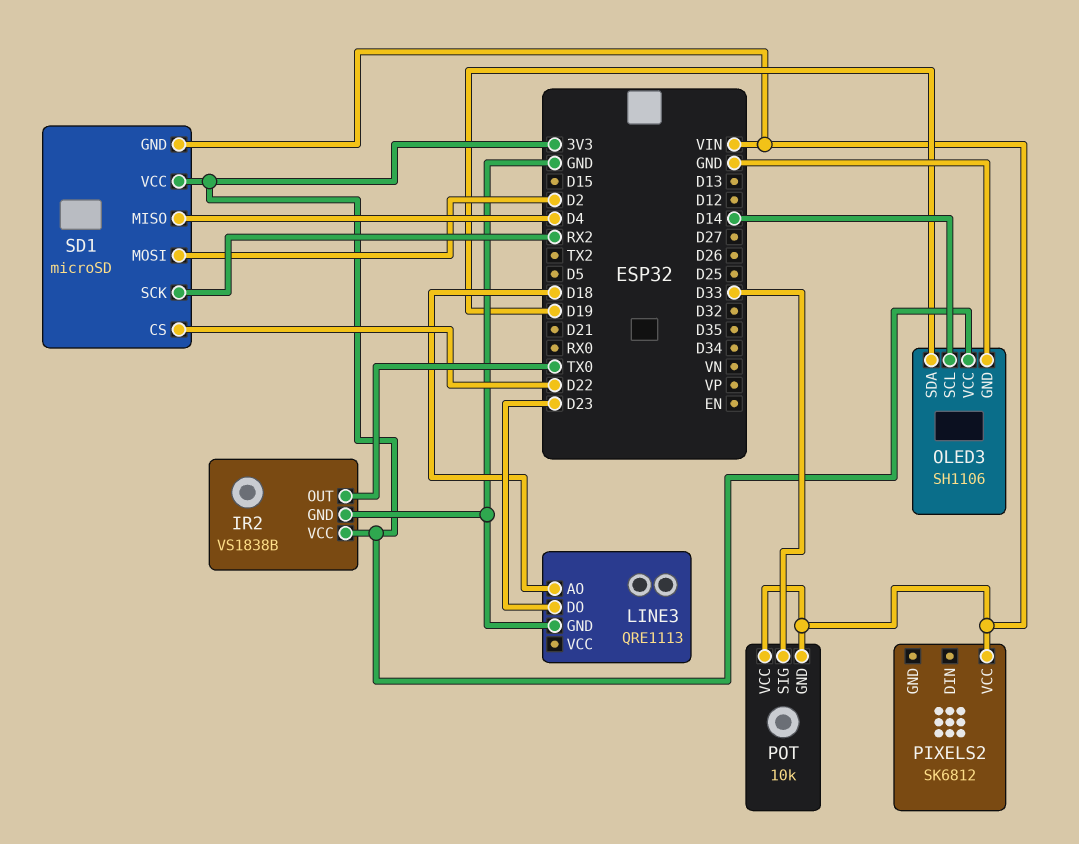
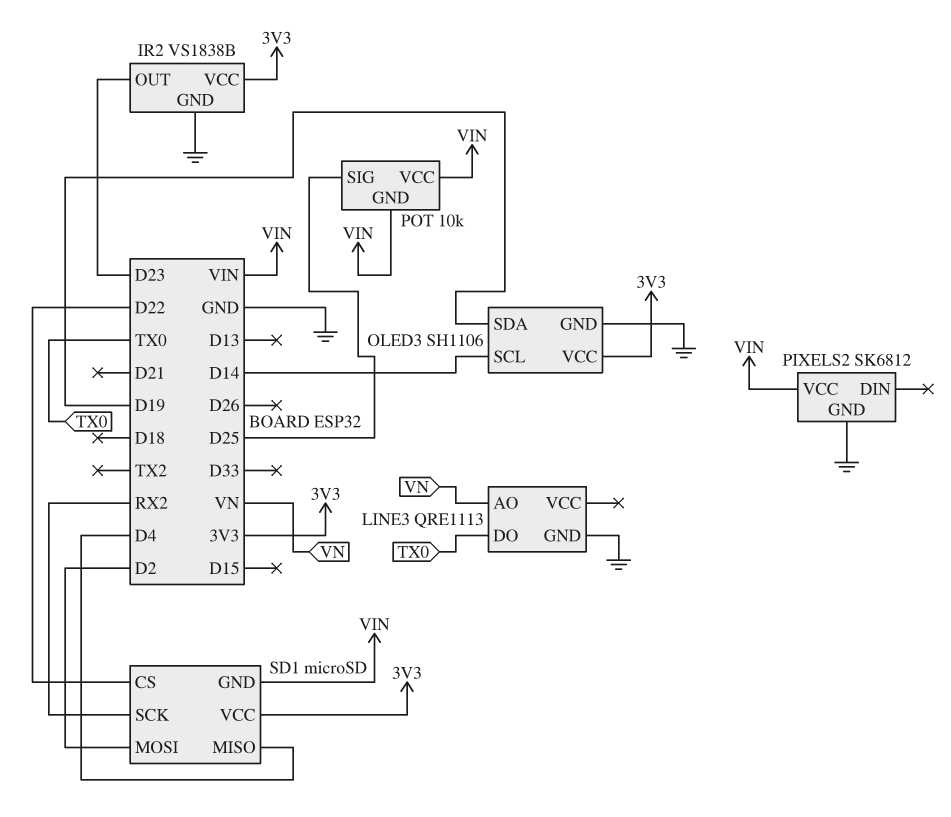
IR2 pin OUT: TX0 -> D23
LINE3 pin AO: D18 -> VN
LINE3 pin DO: D23 -> TX0
PIXELS2 pin GND: none -> GND
POT pin SIG: D33 -> D25

